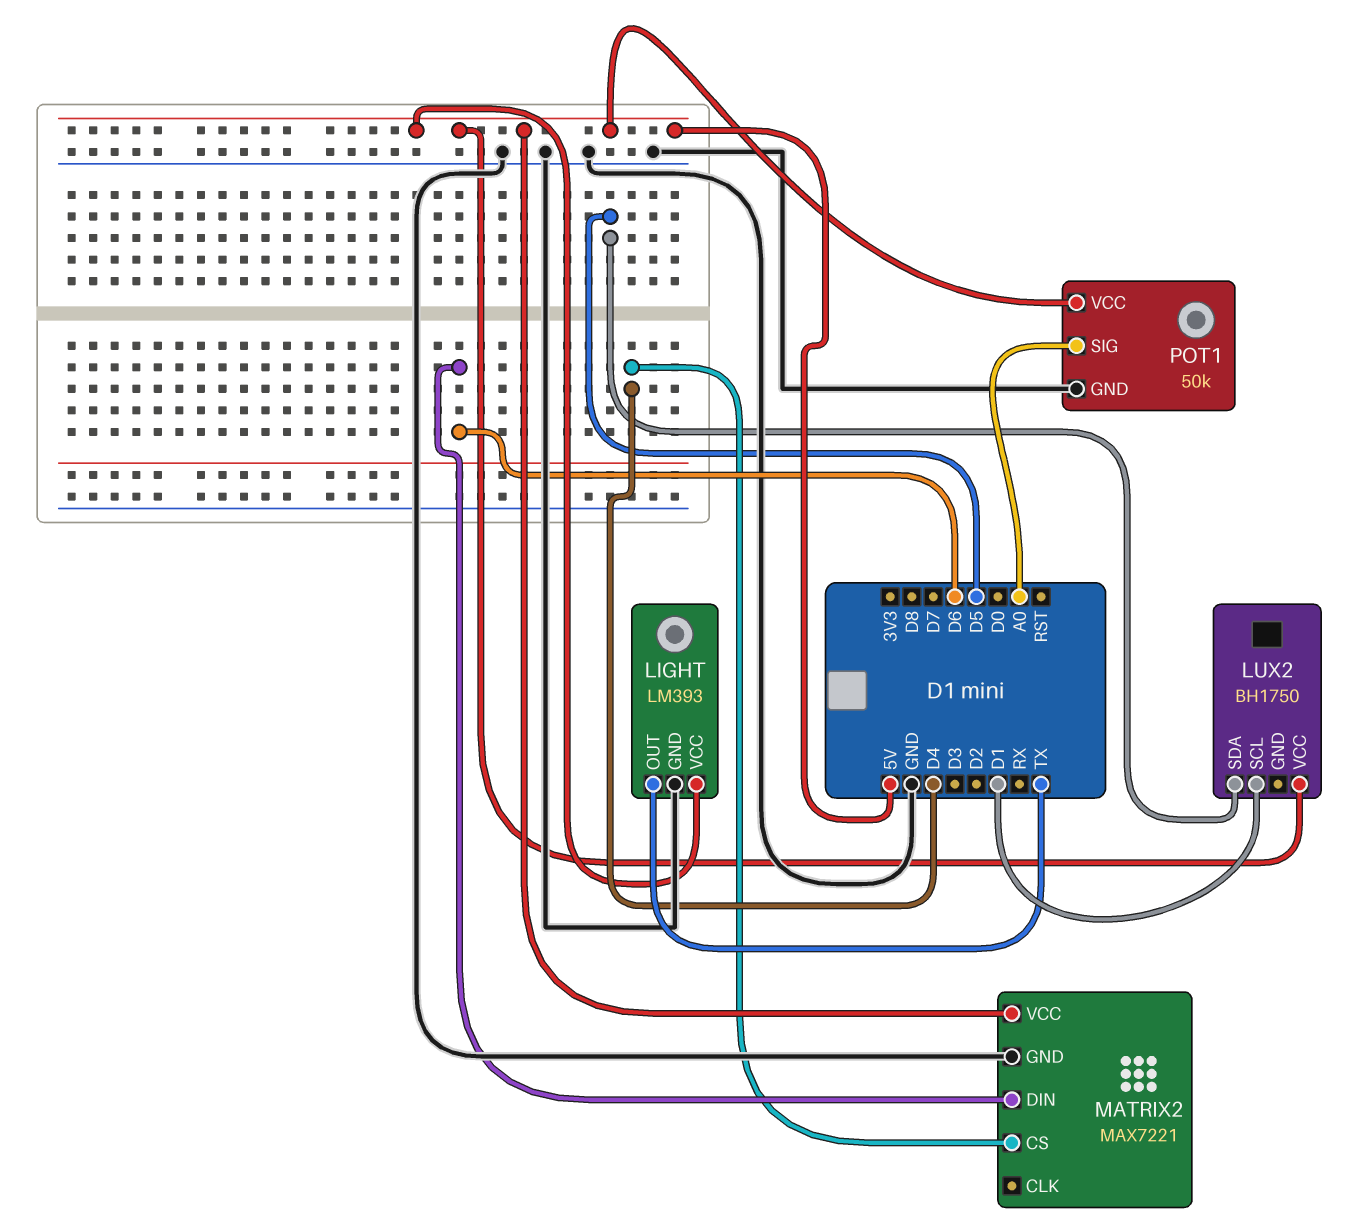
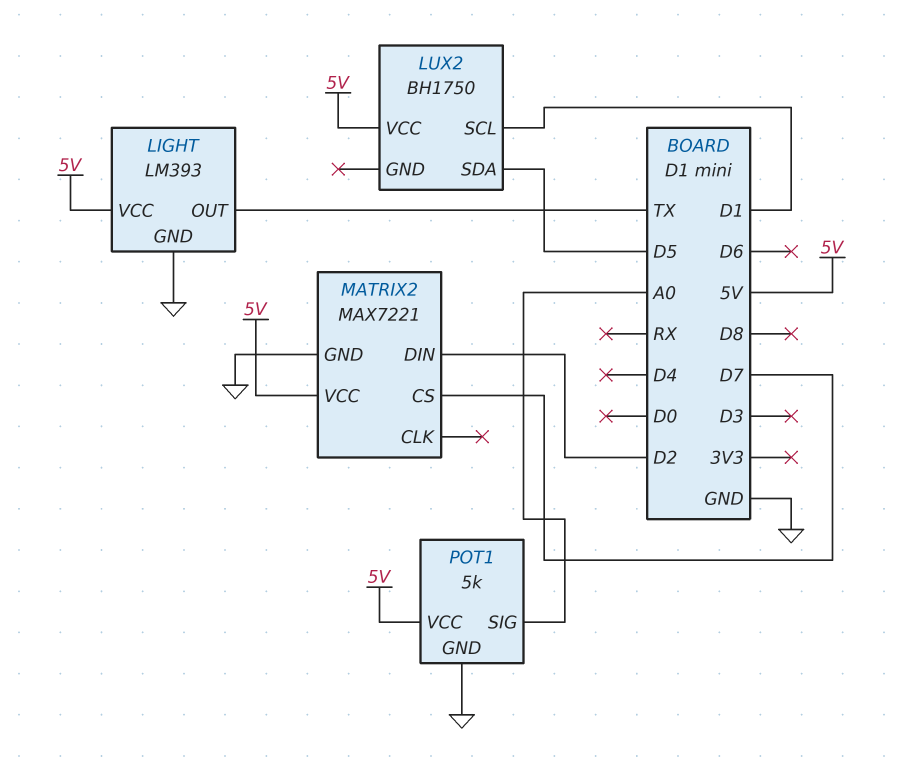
MATRIX2 pin CS: D4 -> D7
MATRIX2 pin DIN: D6 -> D2
POT1: 50k -> 5k

